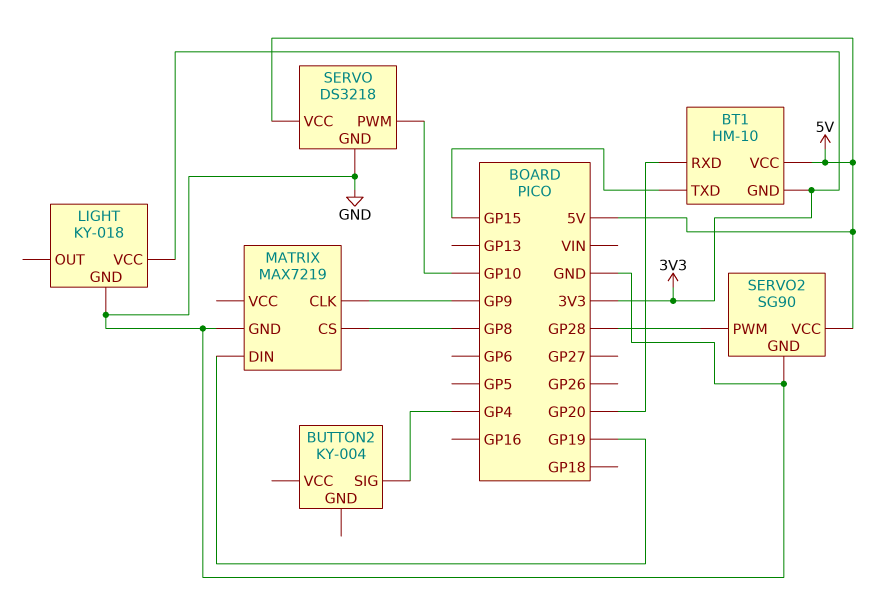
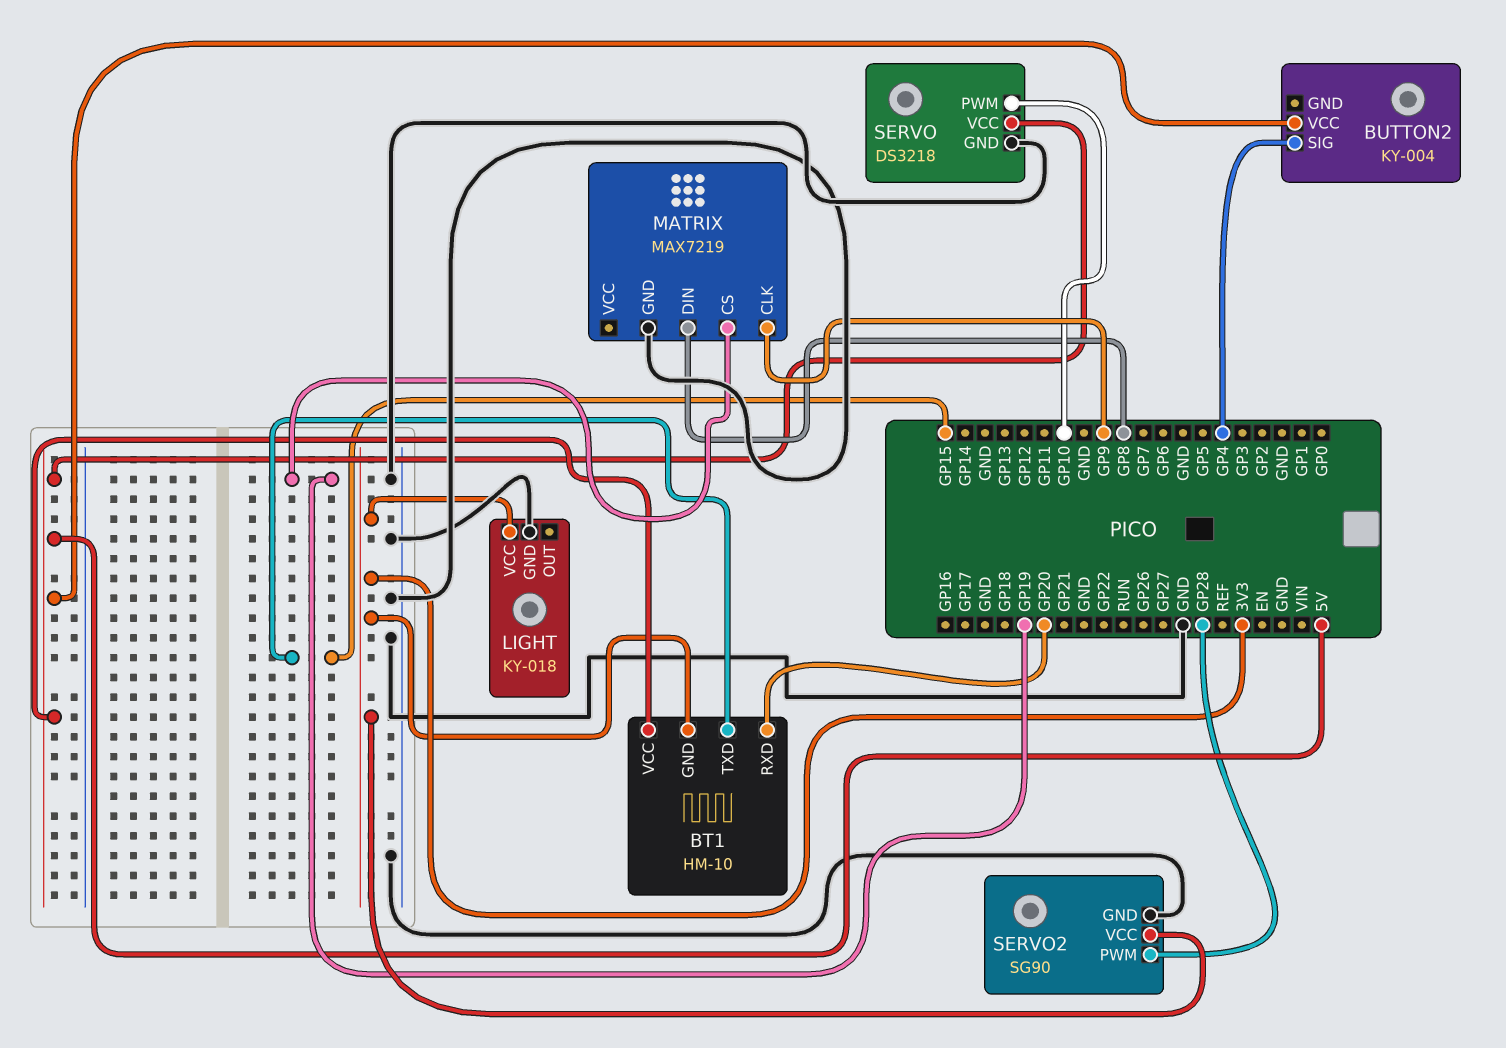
BUTTON2 pin VCC: none -> 5V
MATRIX pin CS: GP8 -> GP19
MATRIX pin DIN: GP19 -> GP8
SERVO2 pin VCC: 5V -> 3V3

